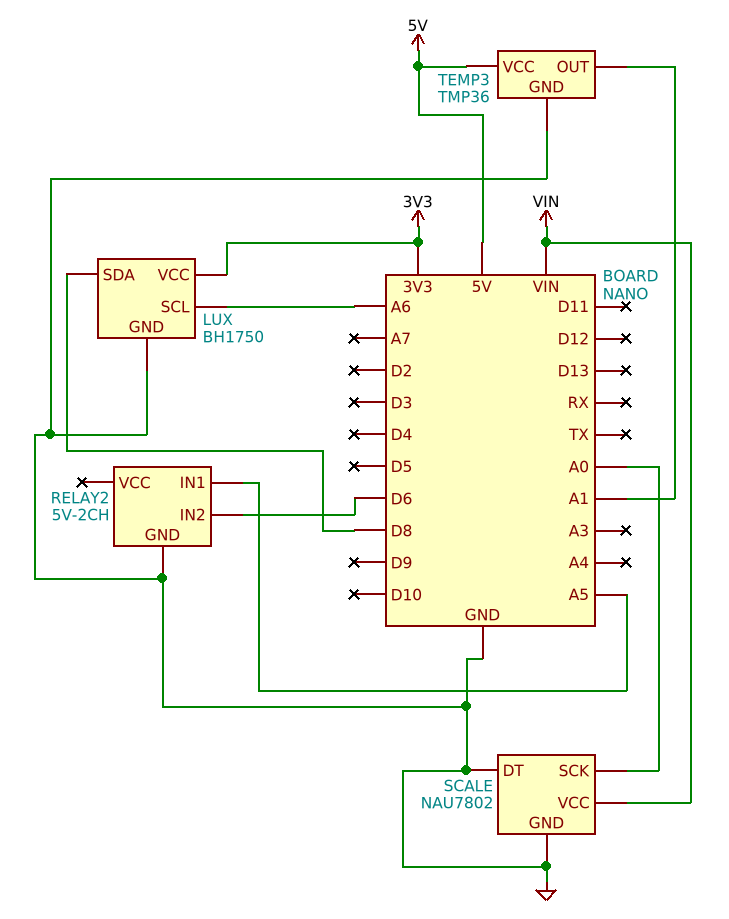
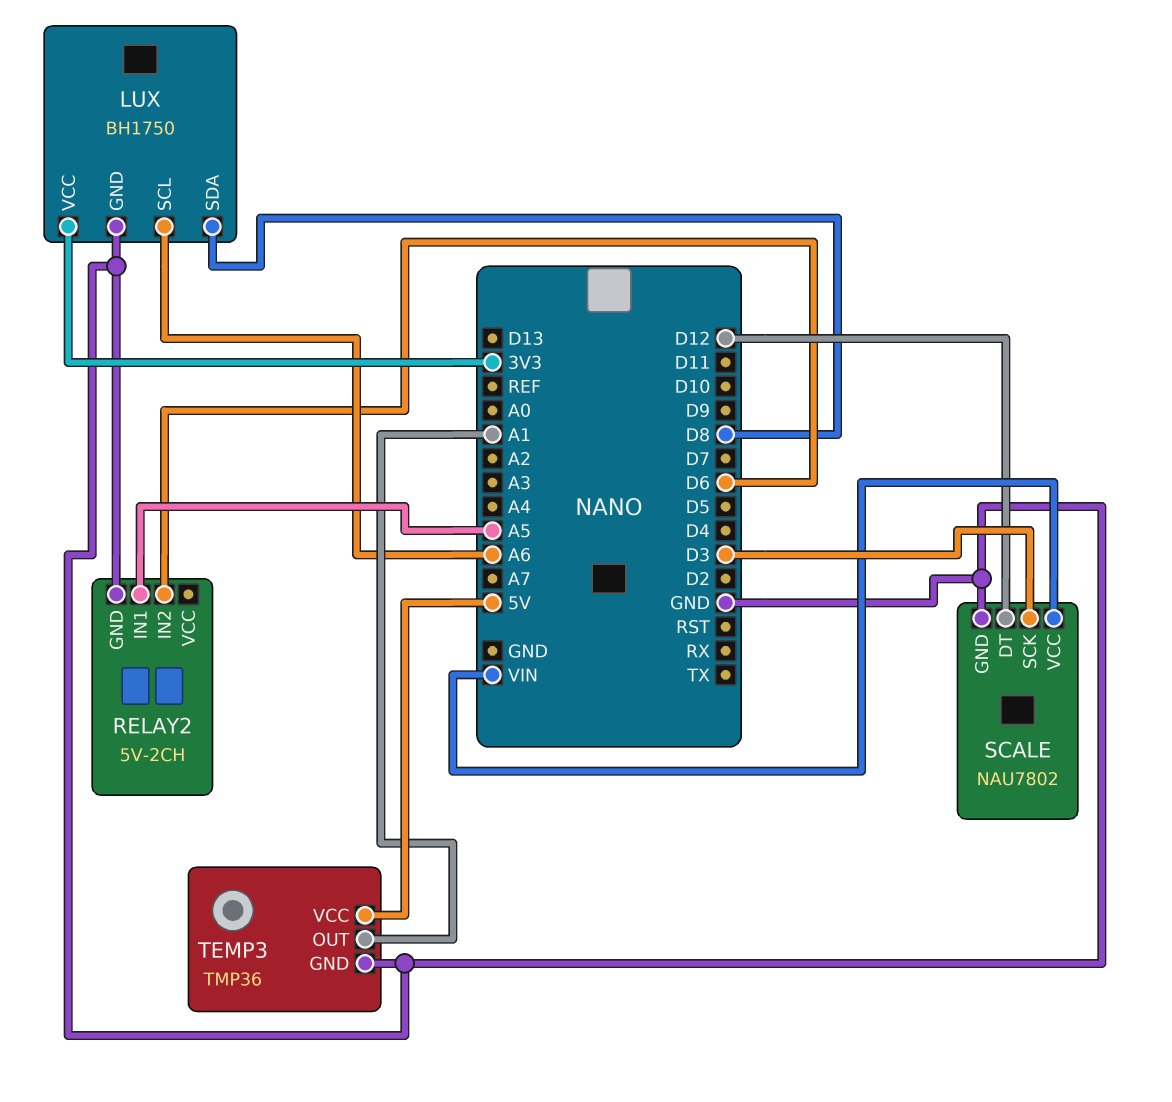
SCALE pin DT: GND -> D12
SCALE pin SCK: A0 -> D3

